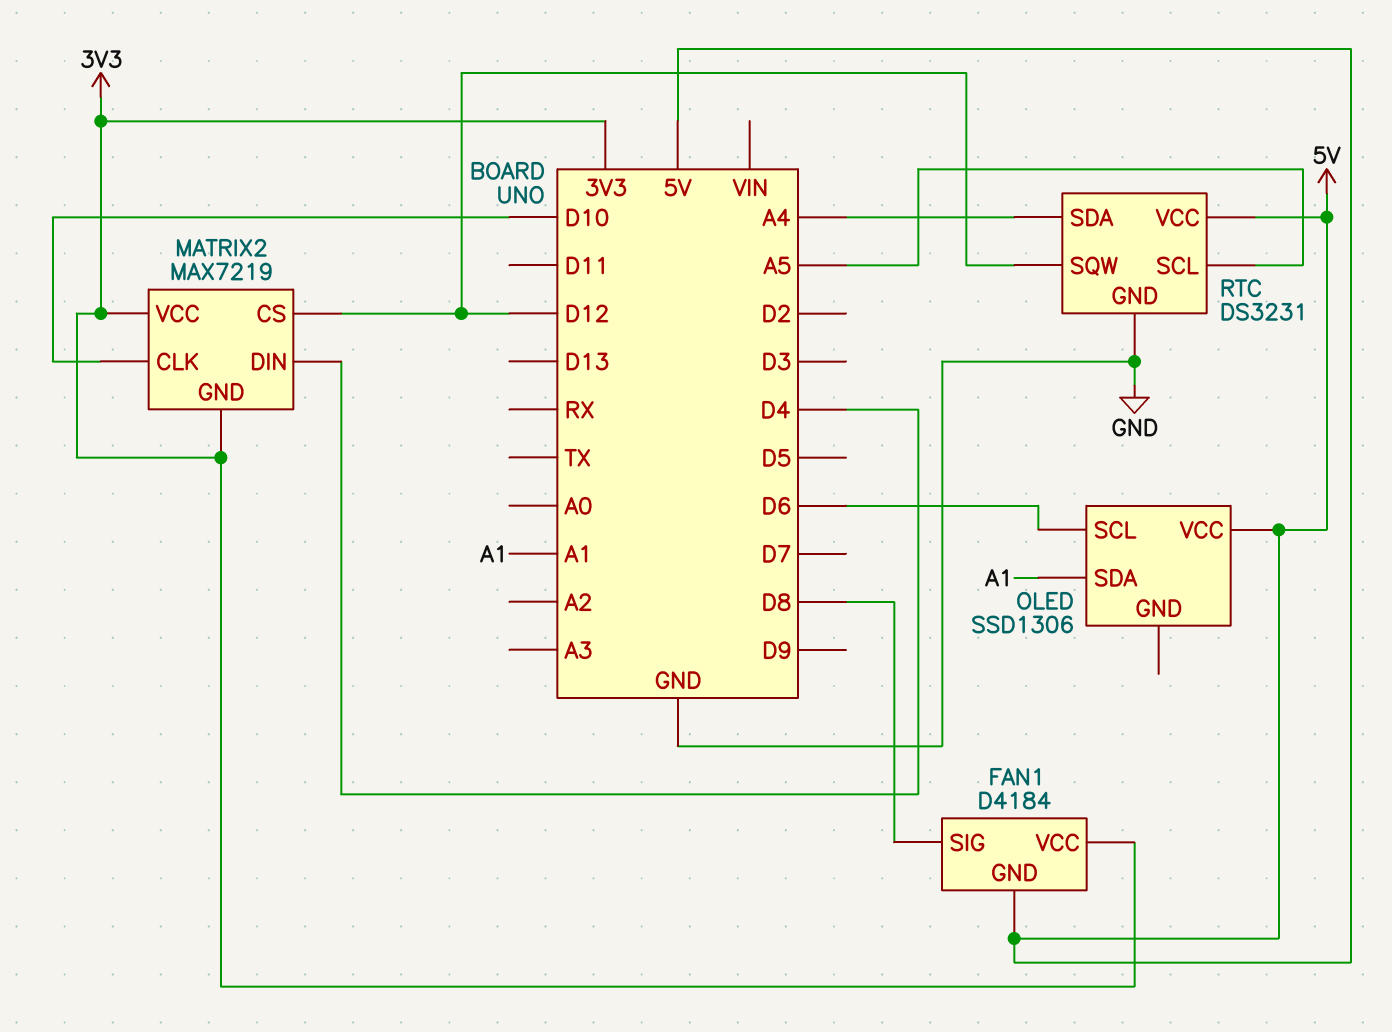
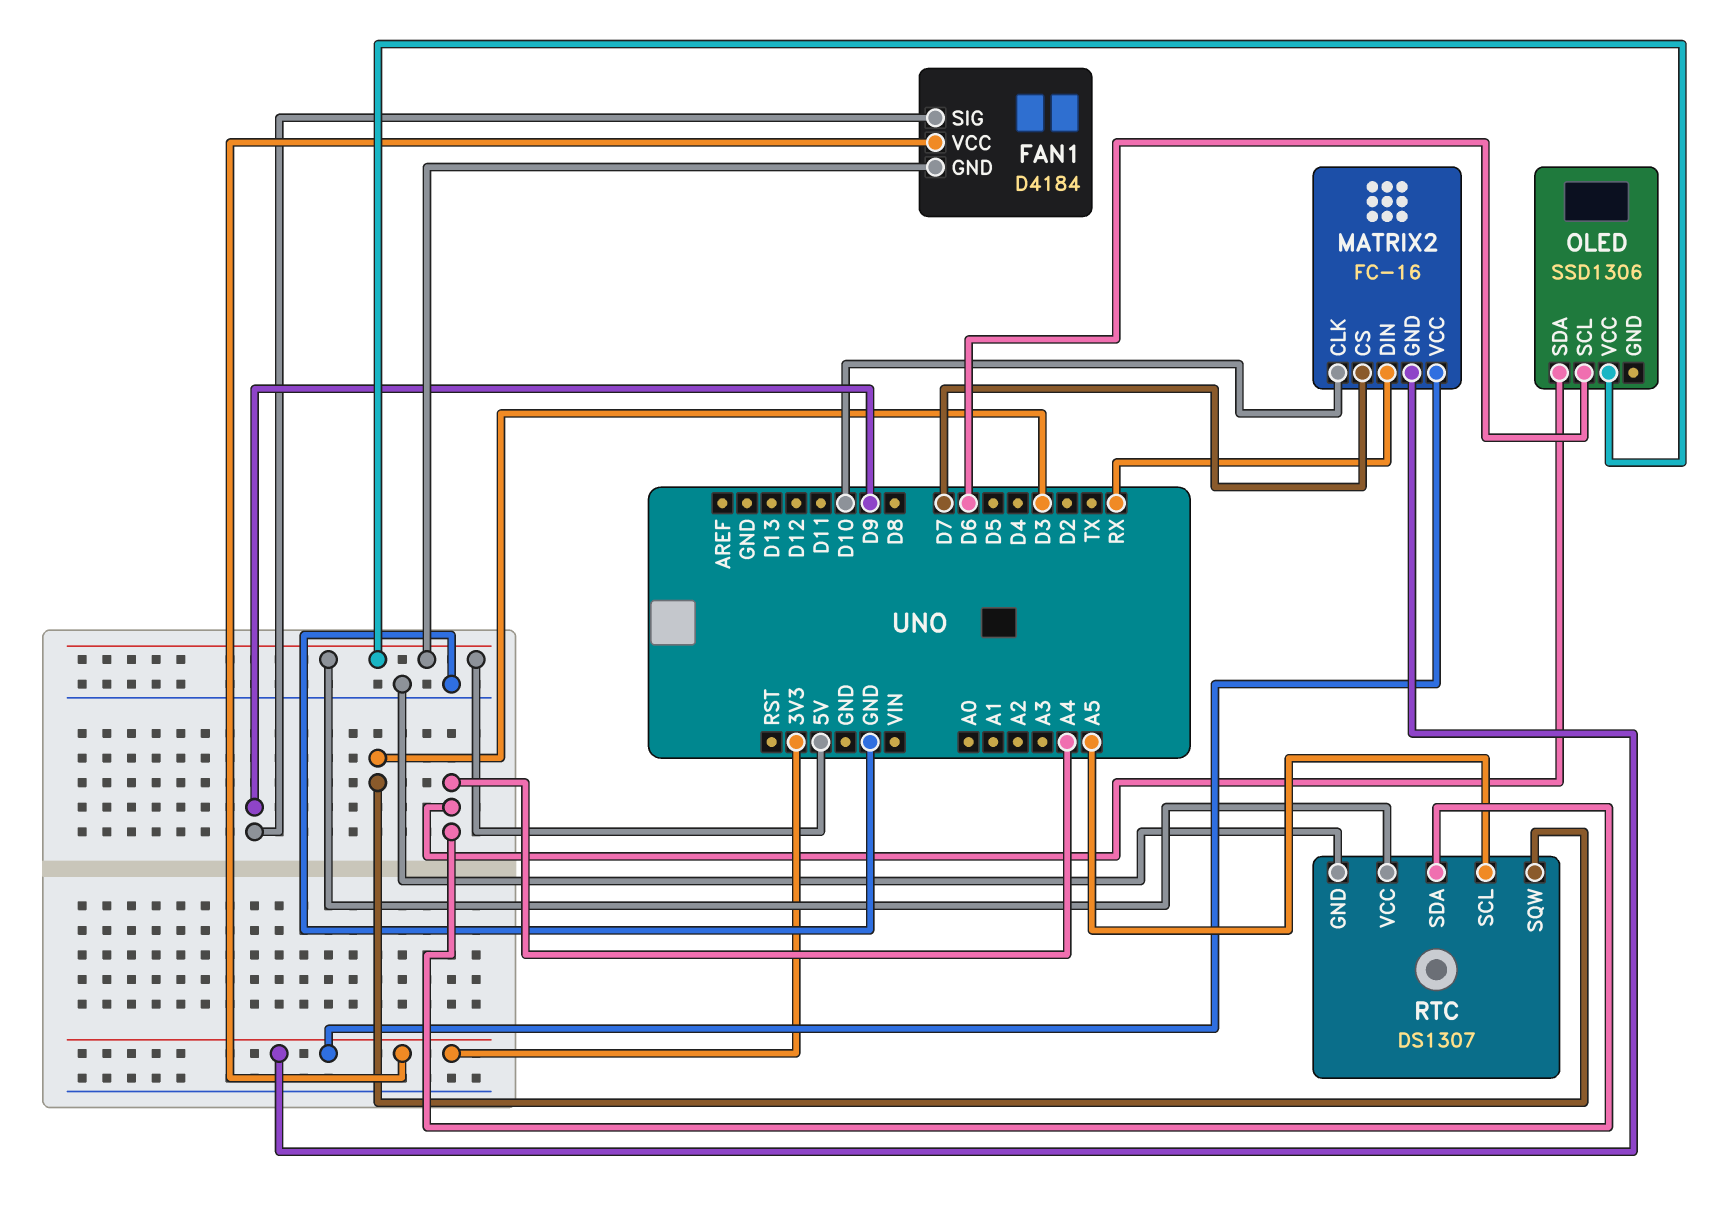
FAN1 pin SIG: D8 -> D9
MATRIX2: MAX7219 -> FC-16
MATRIX2 pin CS: D12 -> D7
MATRIX2 pin DIN: D4 -> RX
OLED pin SDA: A1 -> A4
RTC: DS3231 -> DS1307
RTC pin SQW: D12 -> D3

